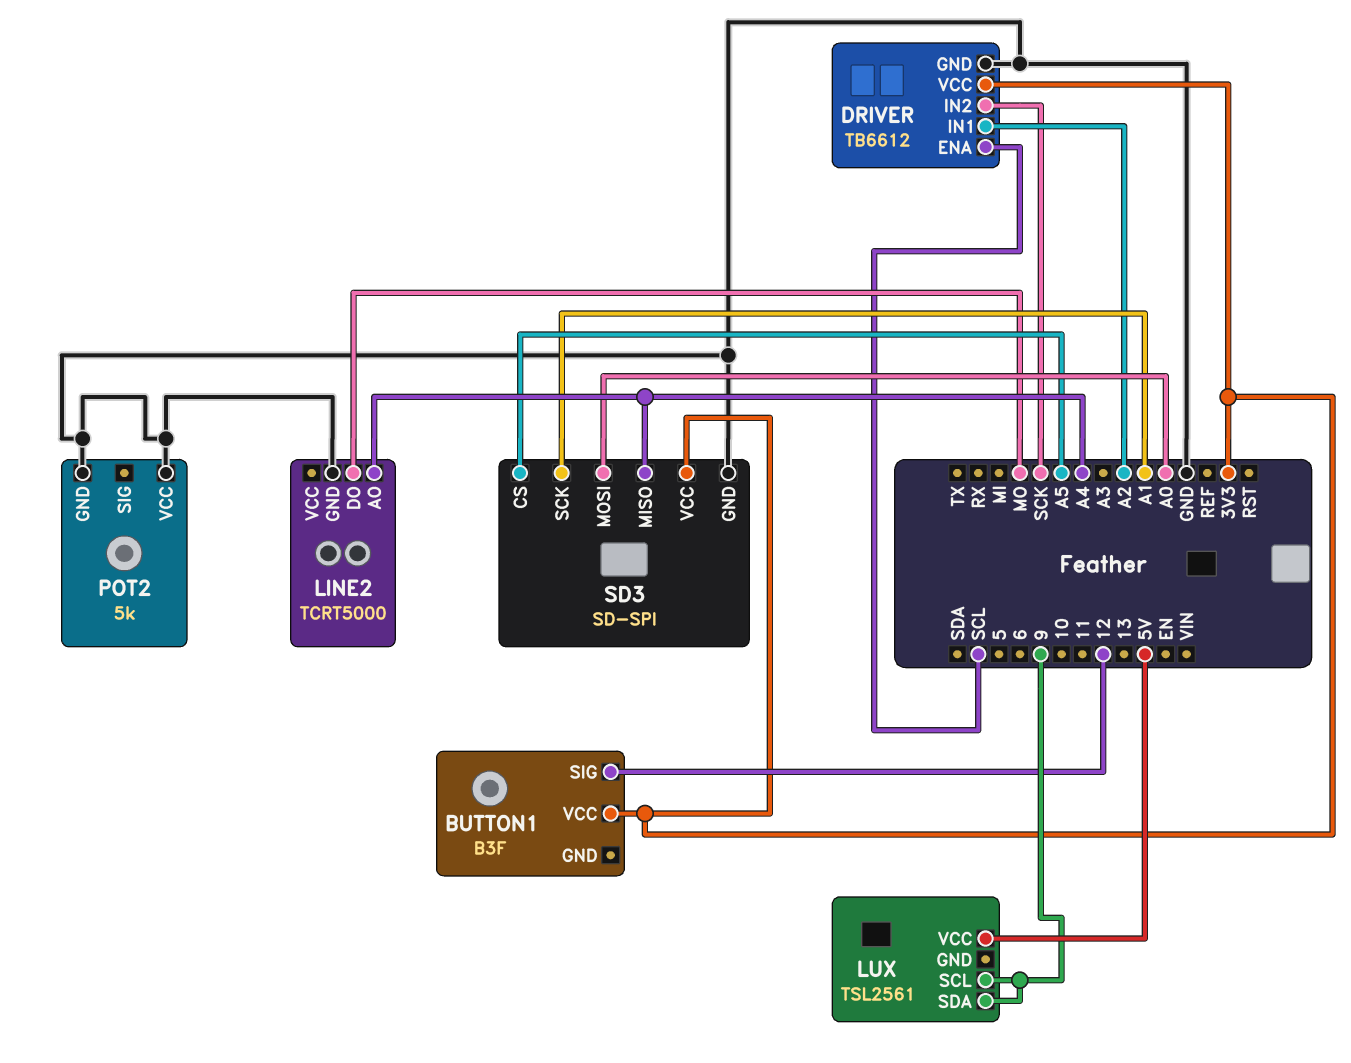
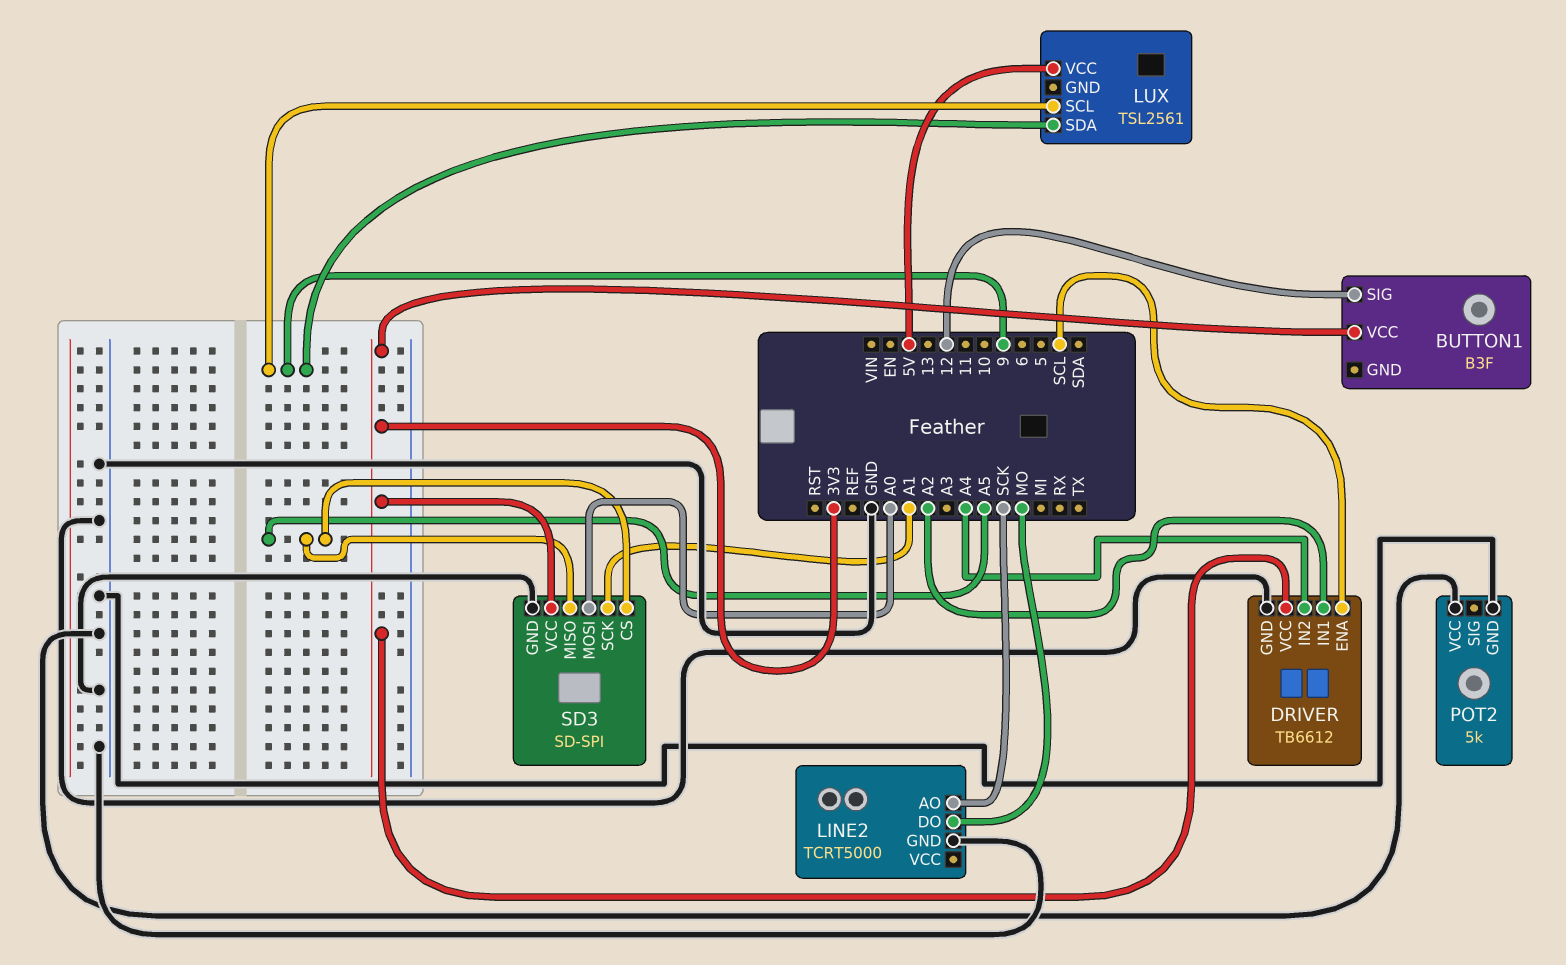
DRIVER pin IN2: SCK -> A4
LINE2 pin AO: A4 -> SCK
SD3 pin MISO: A4 -> A5

